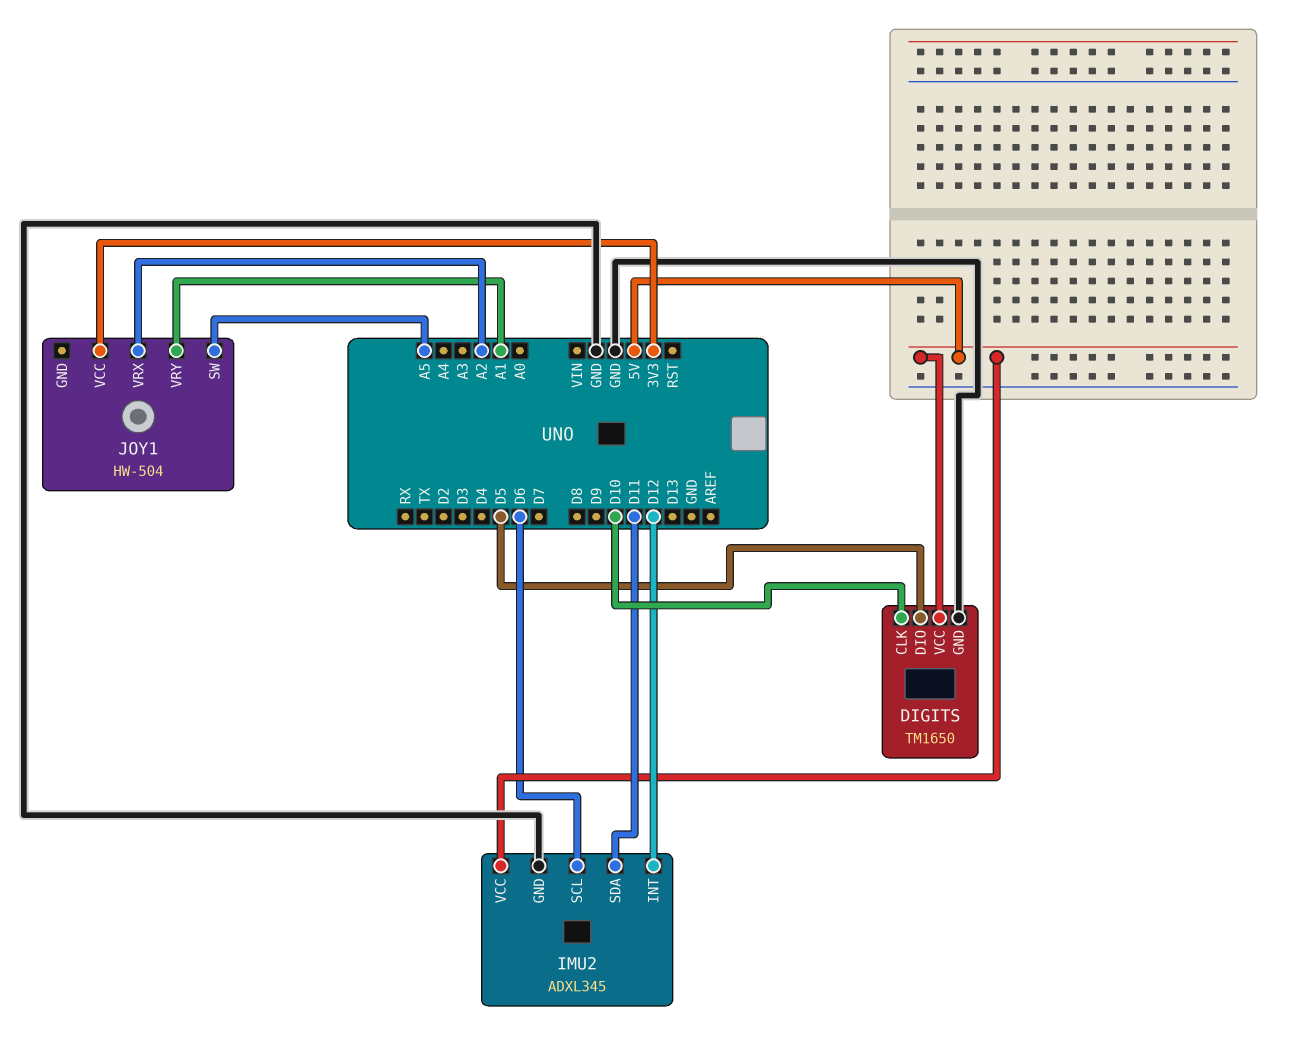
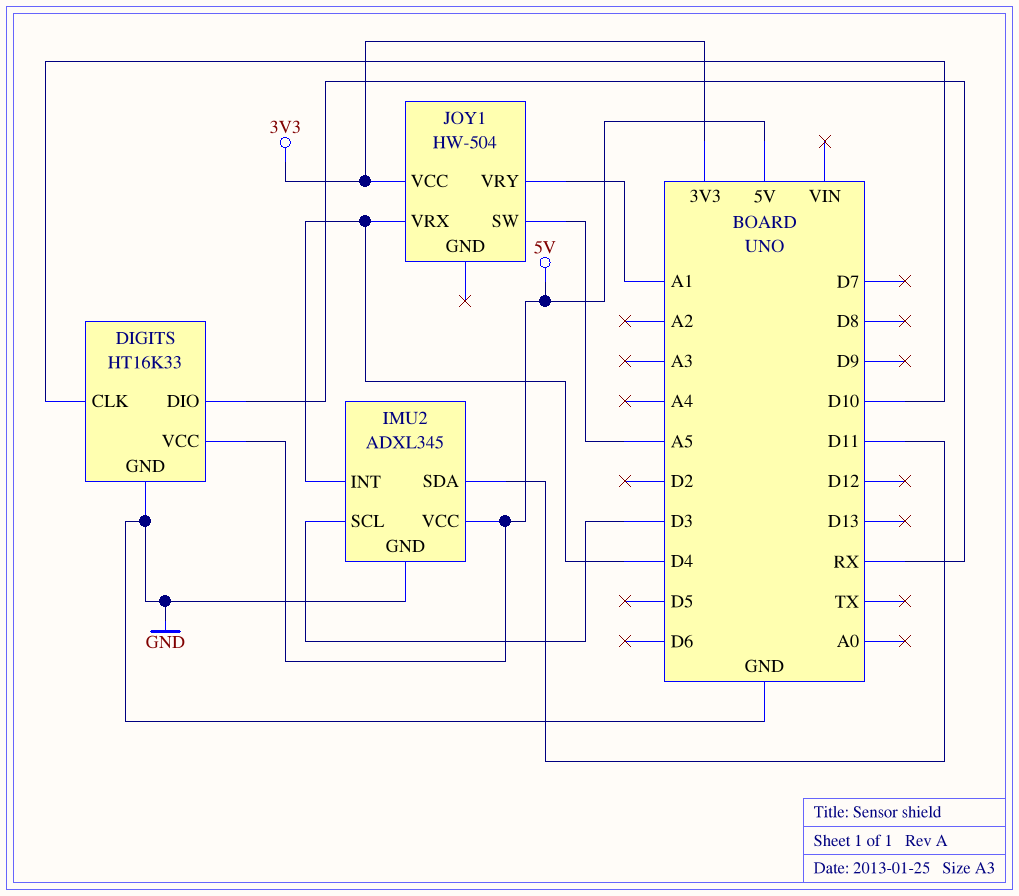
DIGITS: TM1650 -> HT16K33
DIGITS pin DIO: D5 -> RX
IMU2 pin INT: D12 -> D4
IMU2 pin SCL: D6 -> D3
JOY1 pin VRX: A2 -> D4

